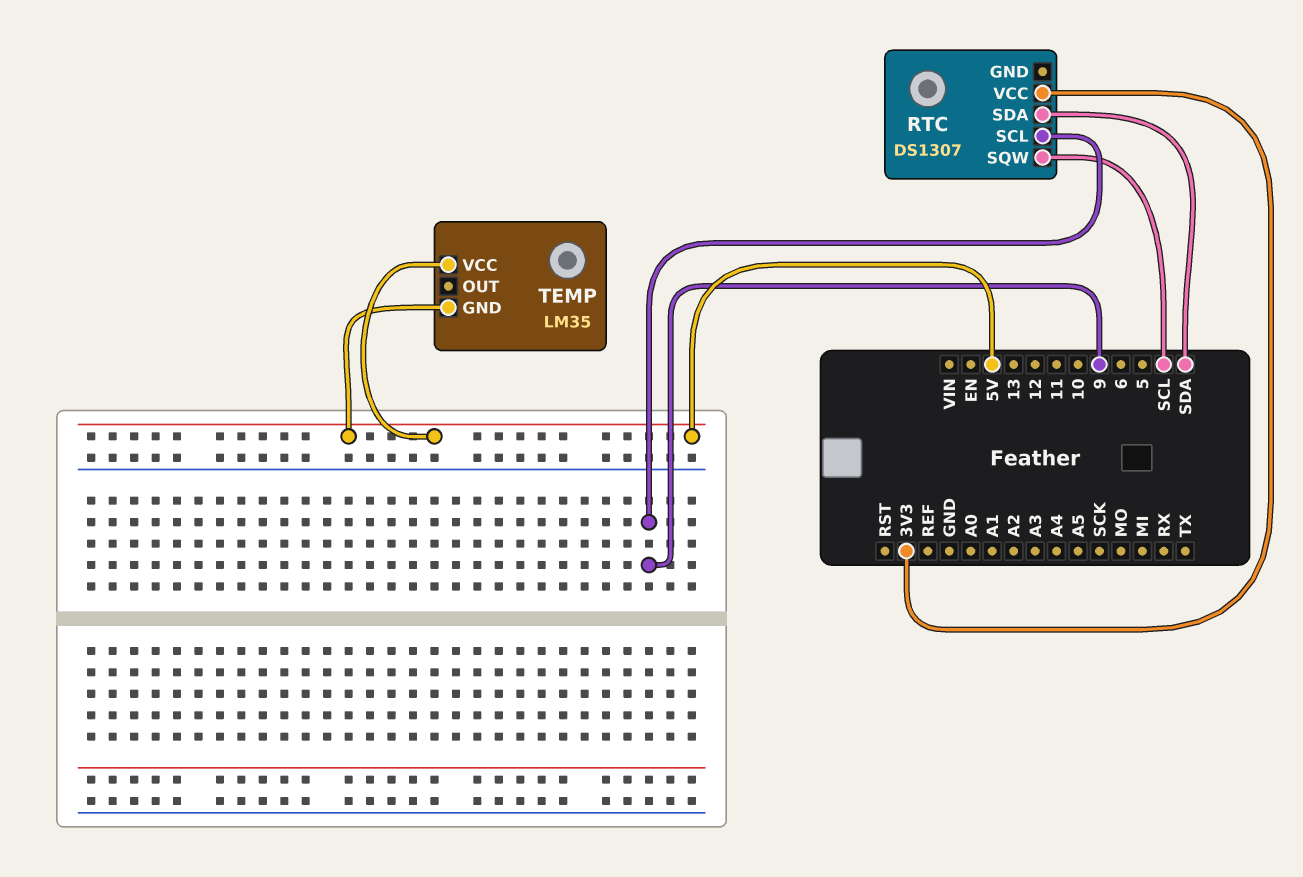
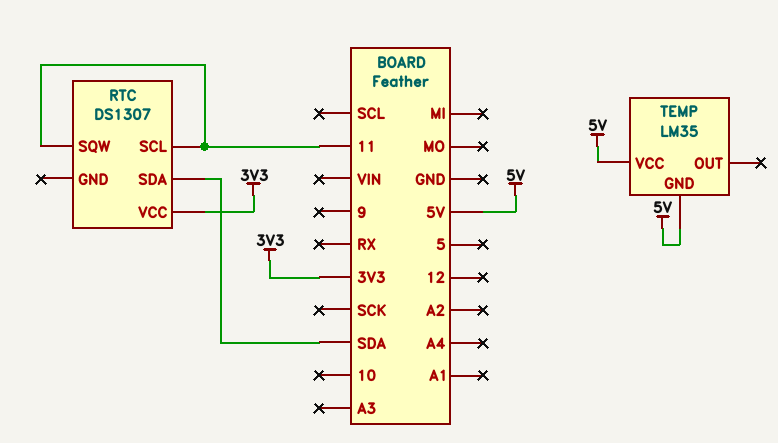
RTC pin SCL: 9 -> 11
RTC pin SQW: SCL -> 11

